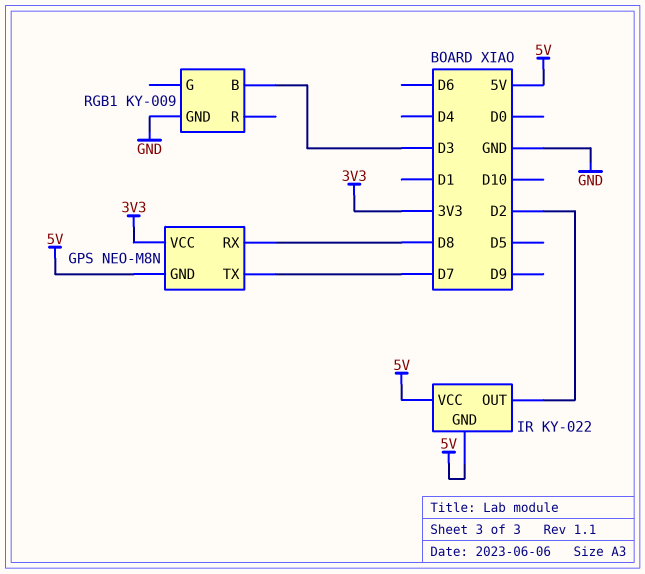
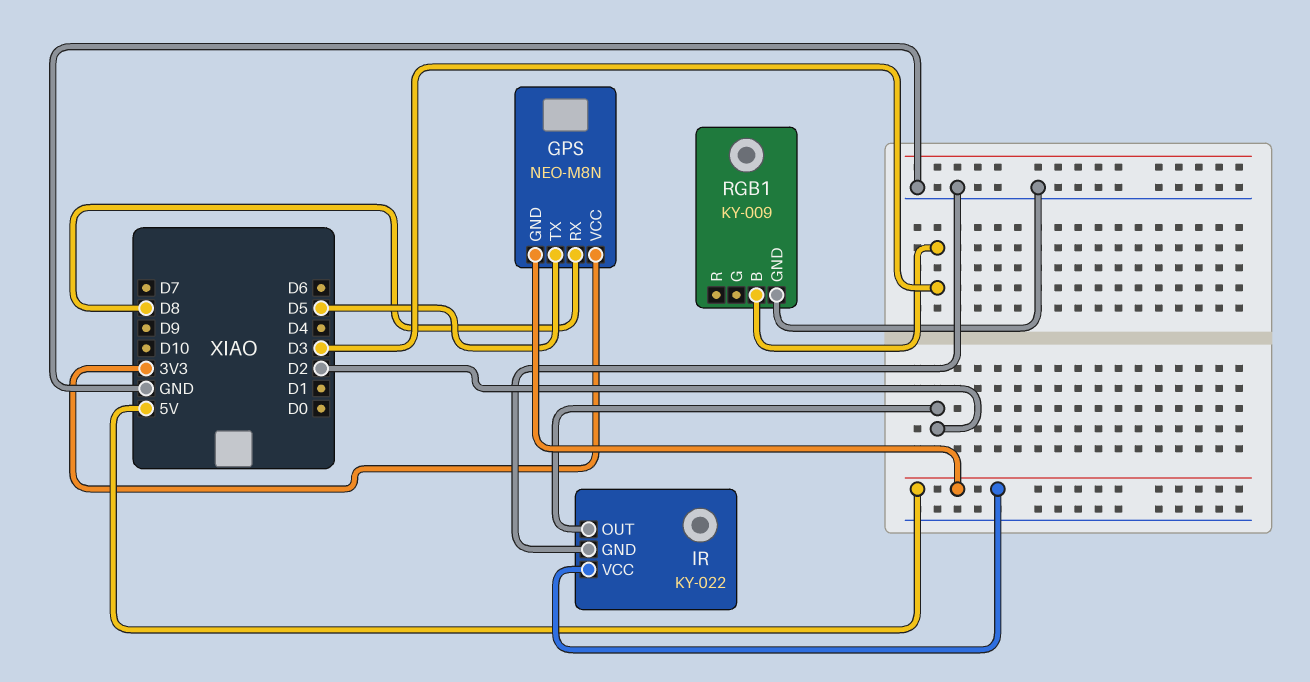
GPS pin TX: D7 -> D5
IR pin GND: 5V -> GND

